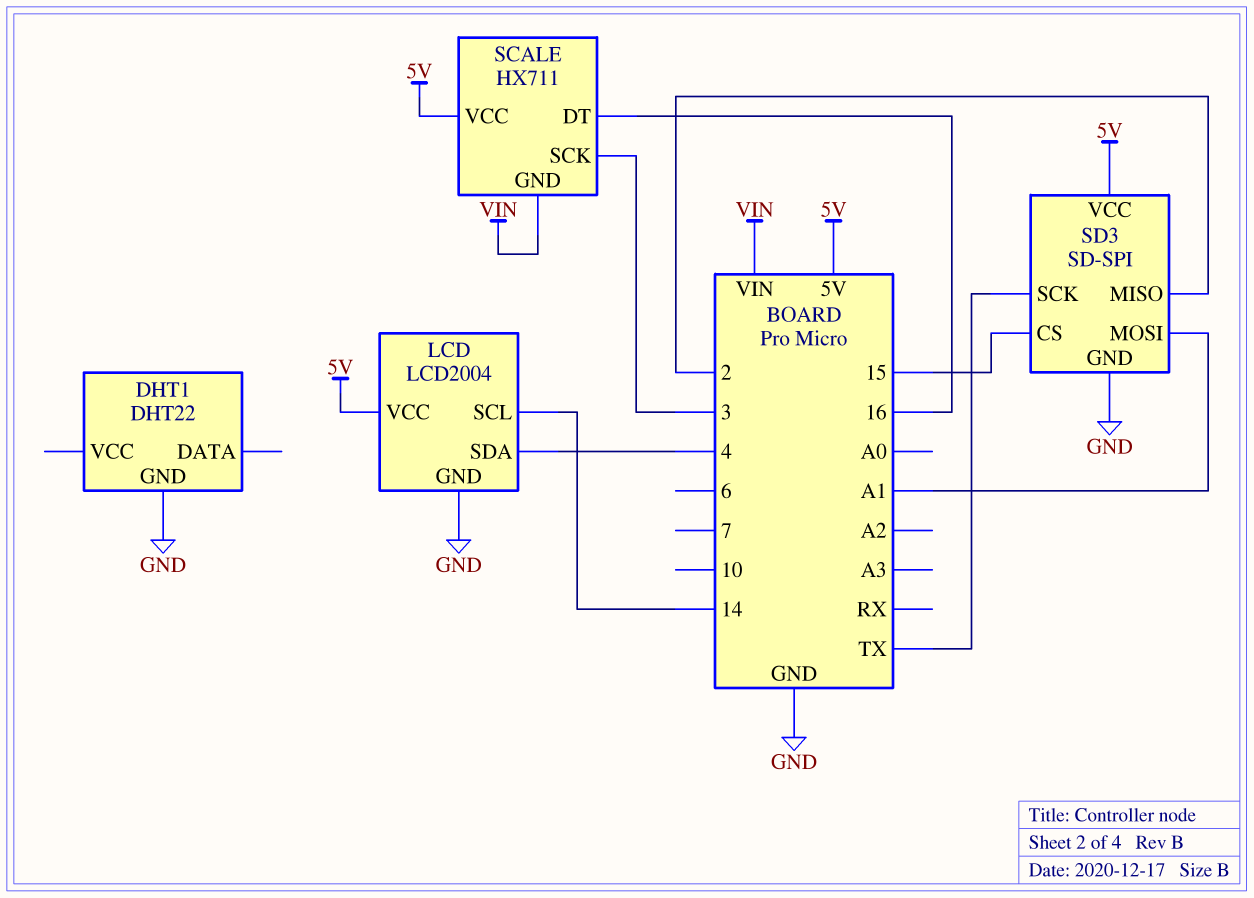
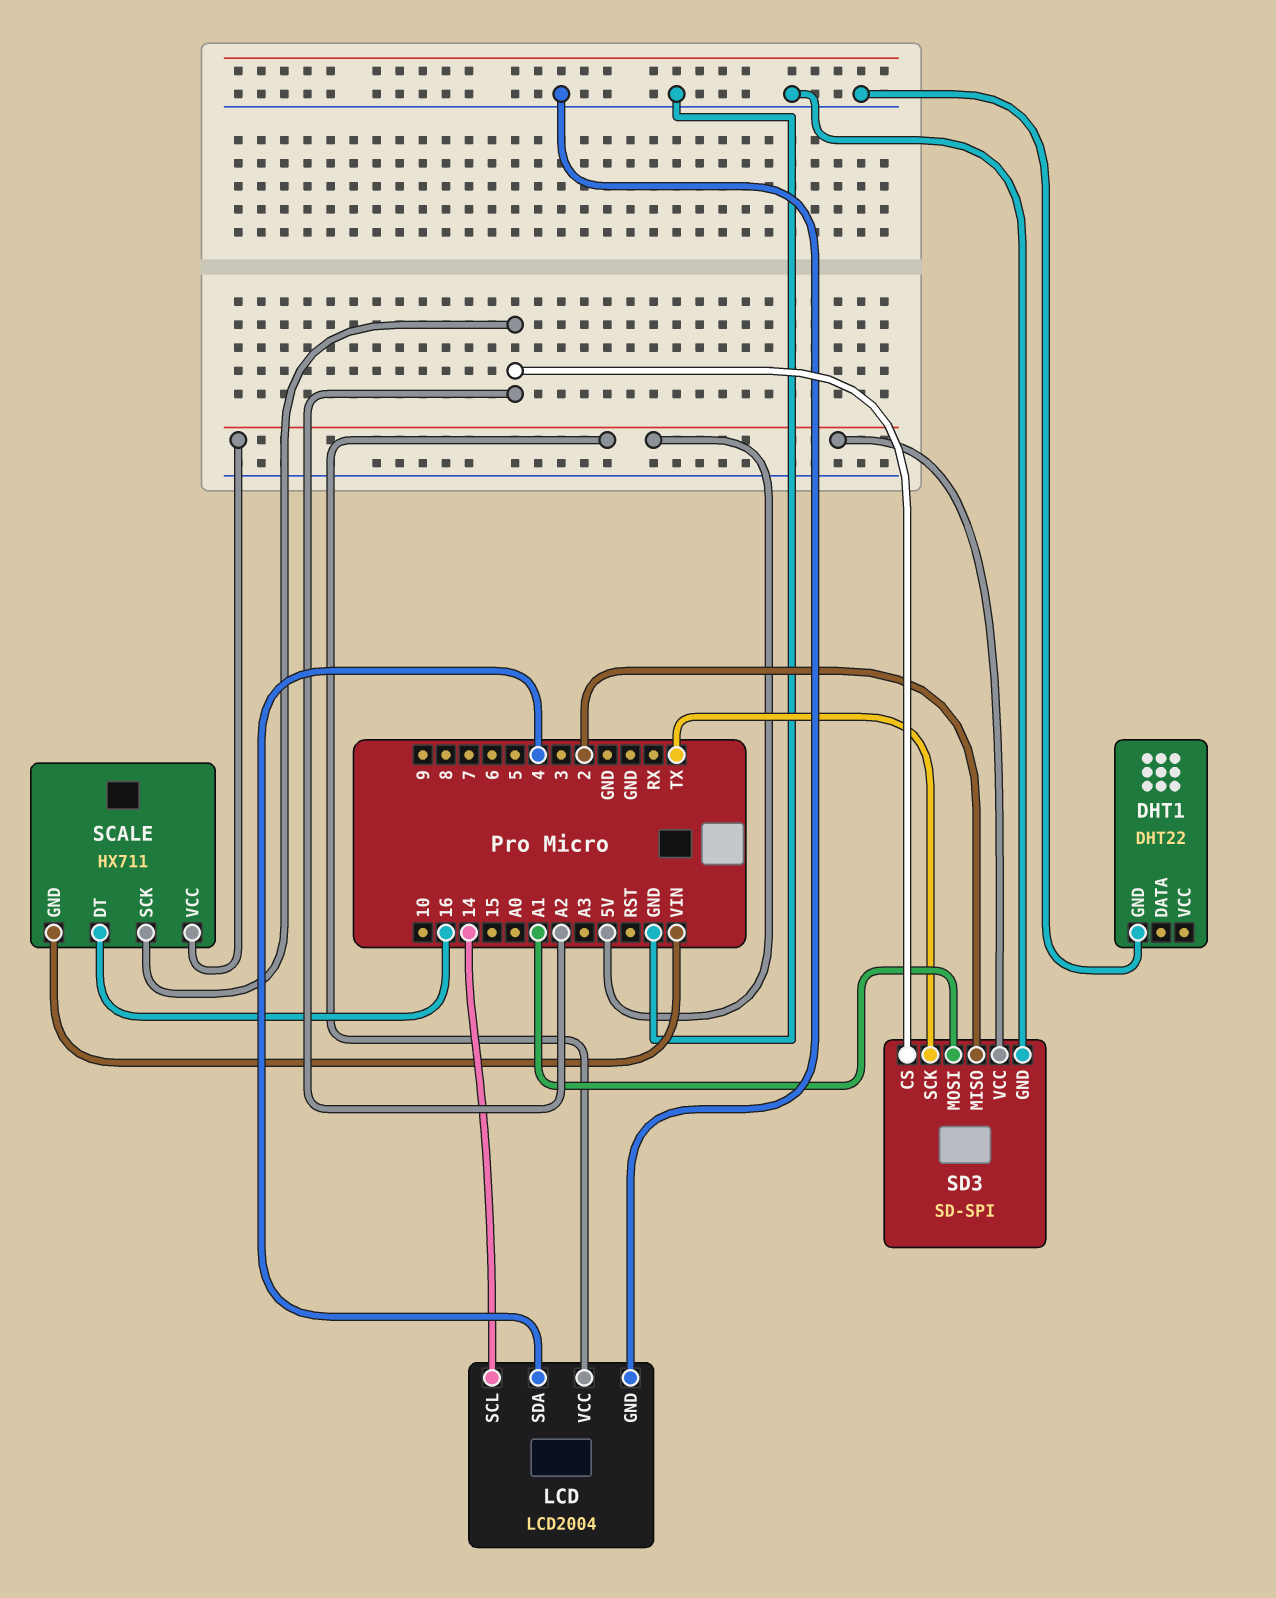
SCALE pin SCK: 3 -> A2
SD3 pin CS: 15 -> A2

